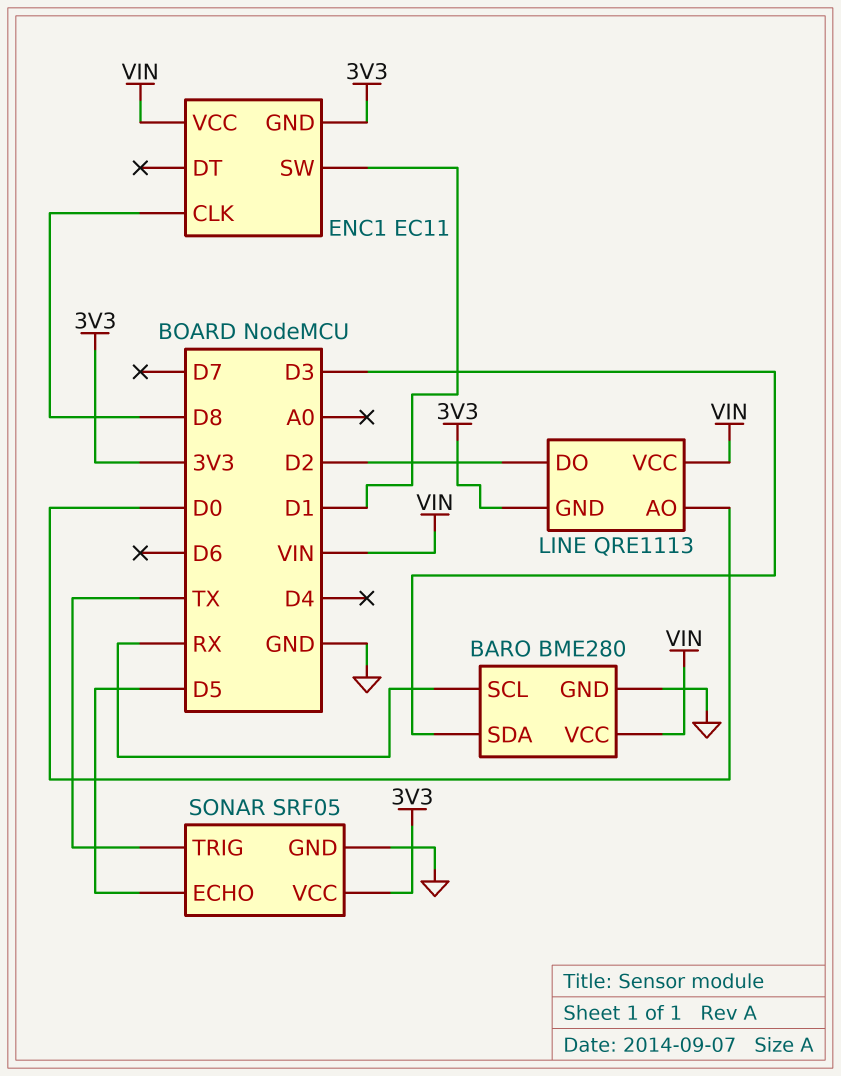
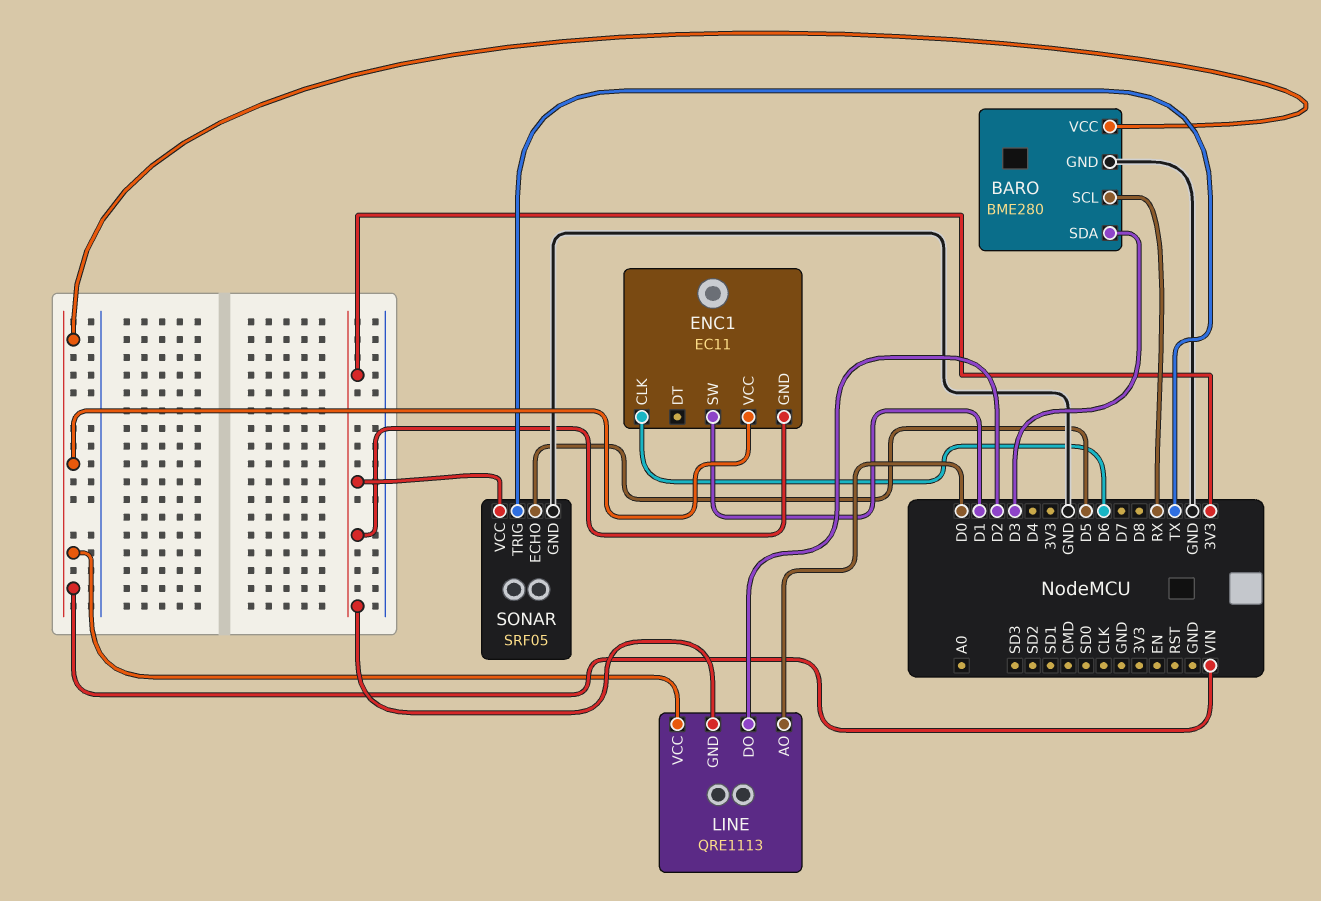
ENC1 pin CLK: D8 -> D6

